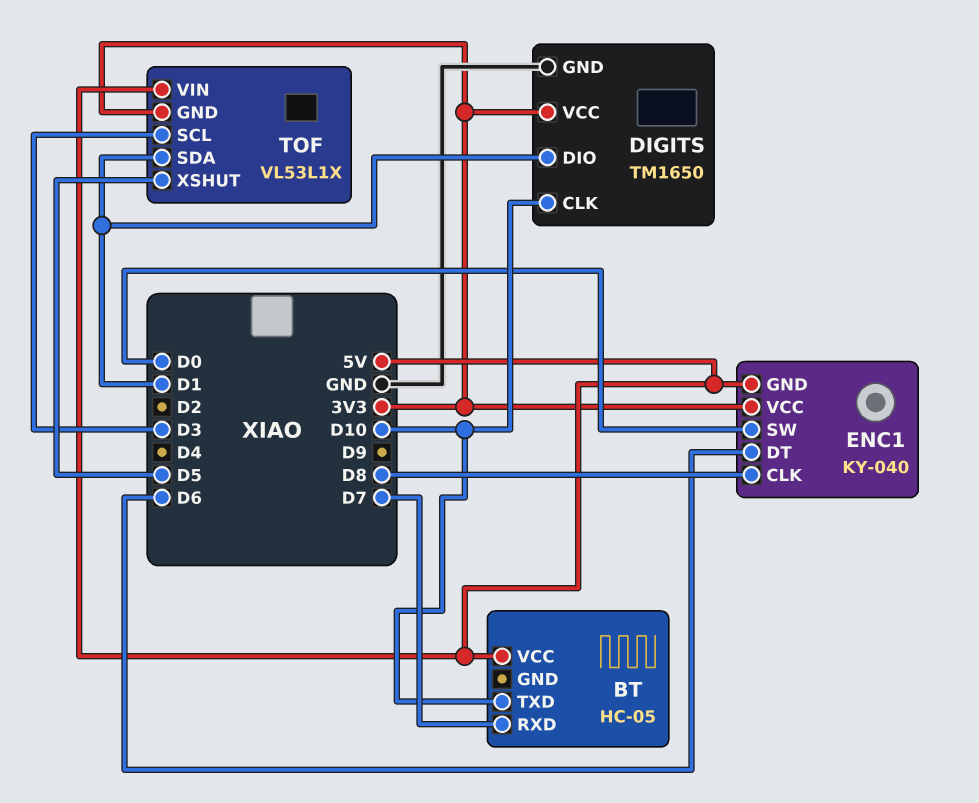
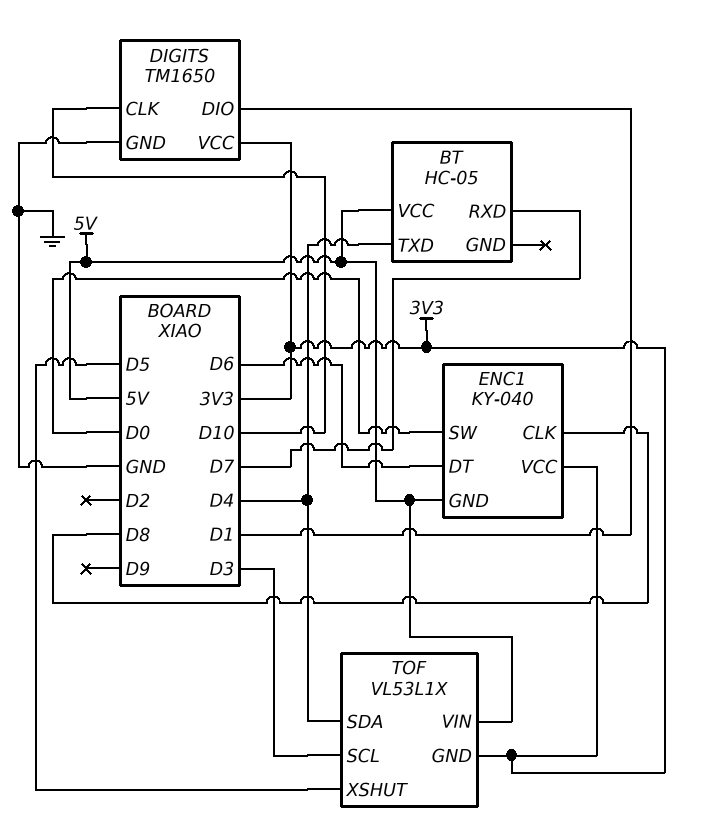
BT pin TXD: D10 -> D4
TOF pin SDA: D1 -> D4

